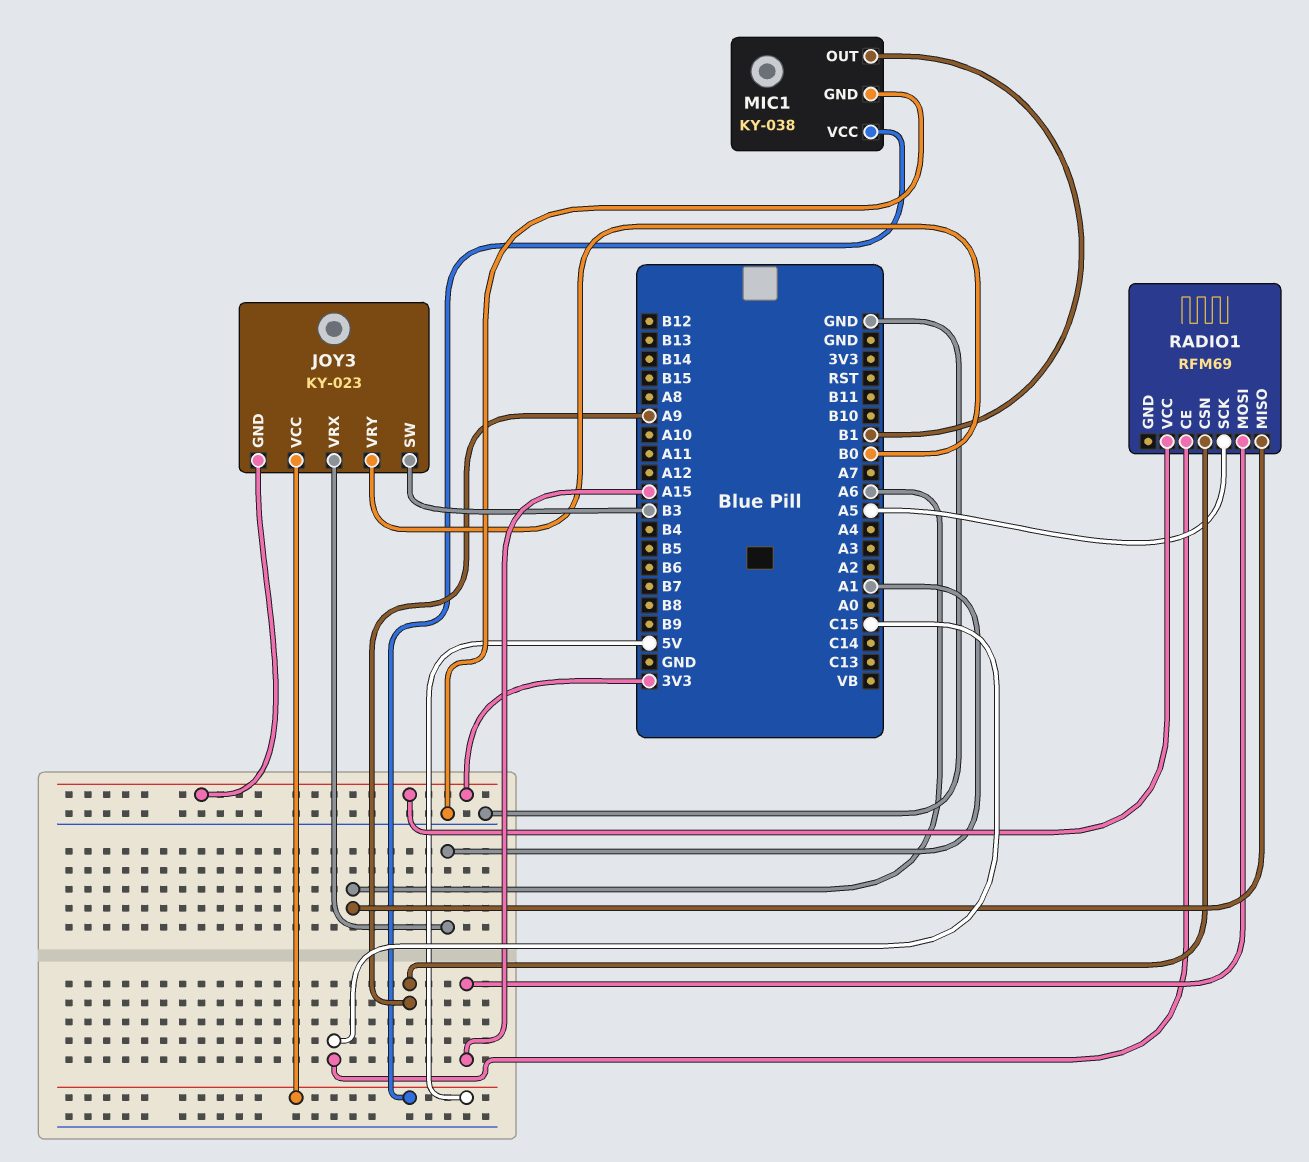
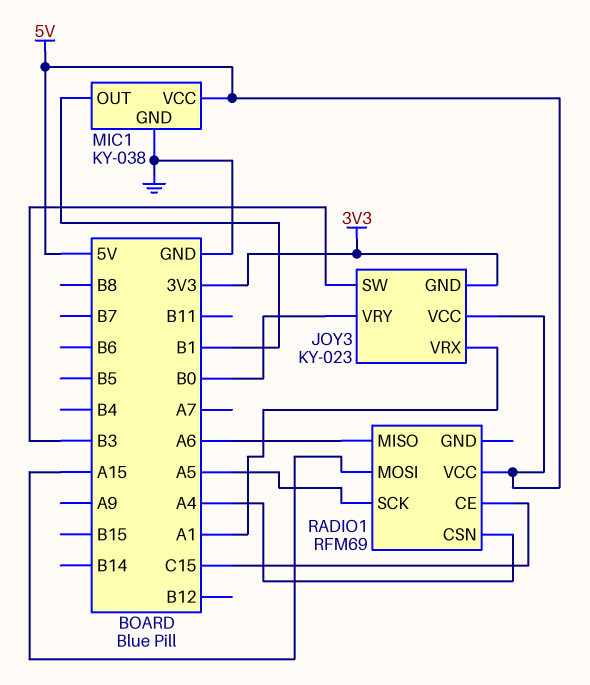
RADIO1 pin CSN: A9 -> A4
RADIO1 pin VCC: 3V3 -> 5V

